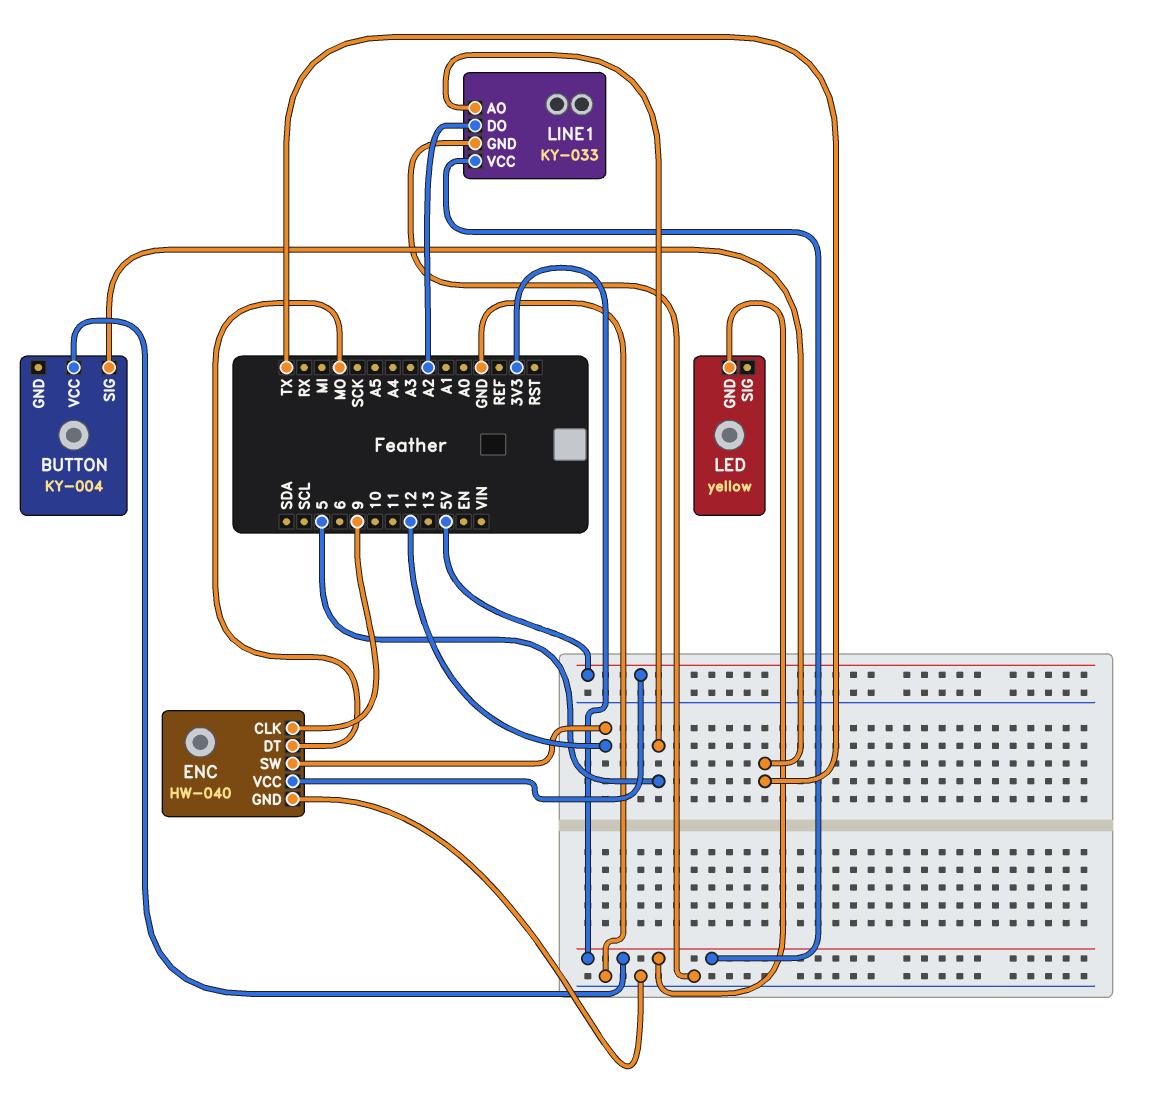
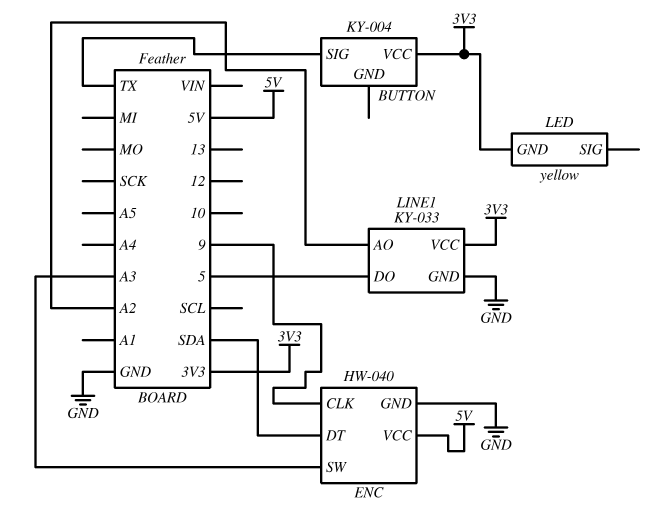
ENC pin DT: MO -> SDA
ENC pin SW: 12 -> A3
LINE1 pin AO: 5 -> A2
LINE1 pin DO: A2 -> 5

